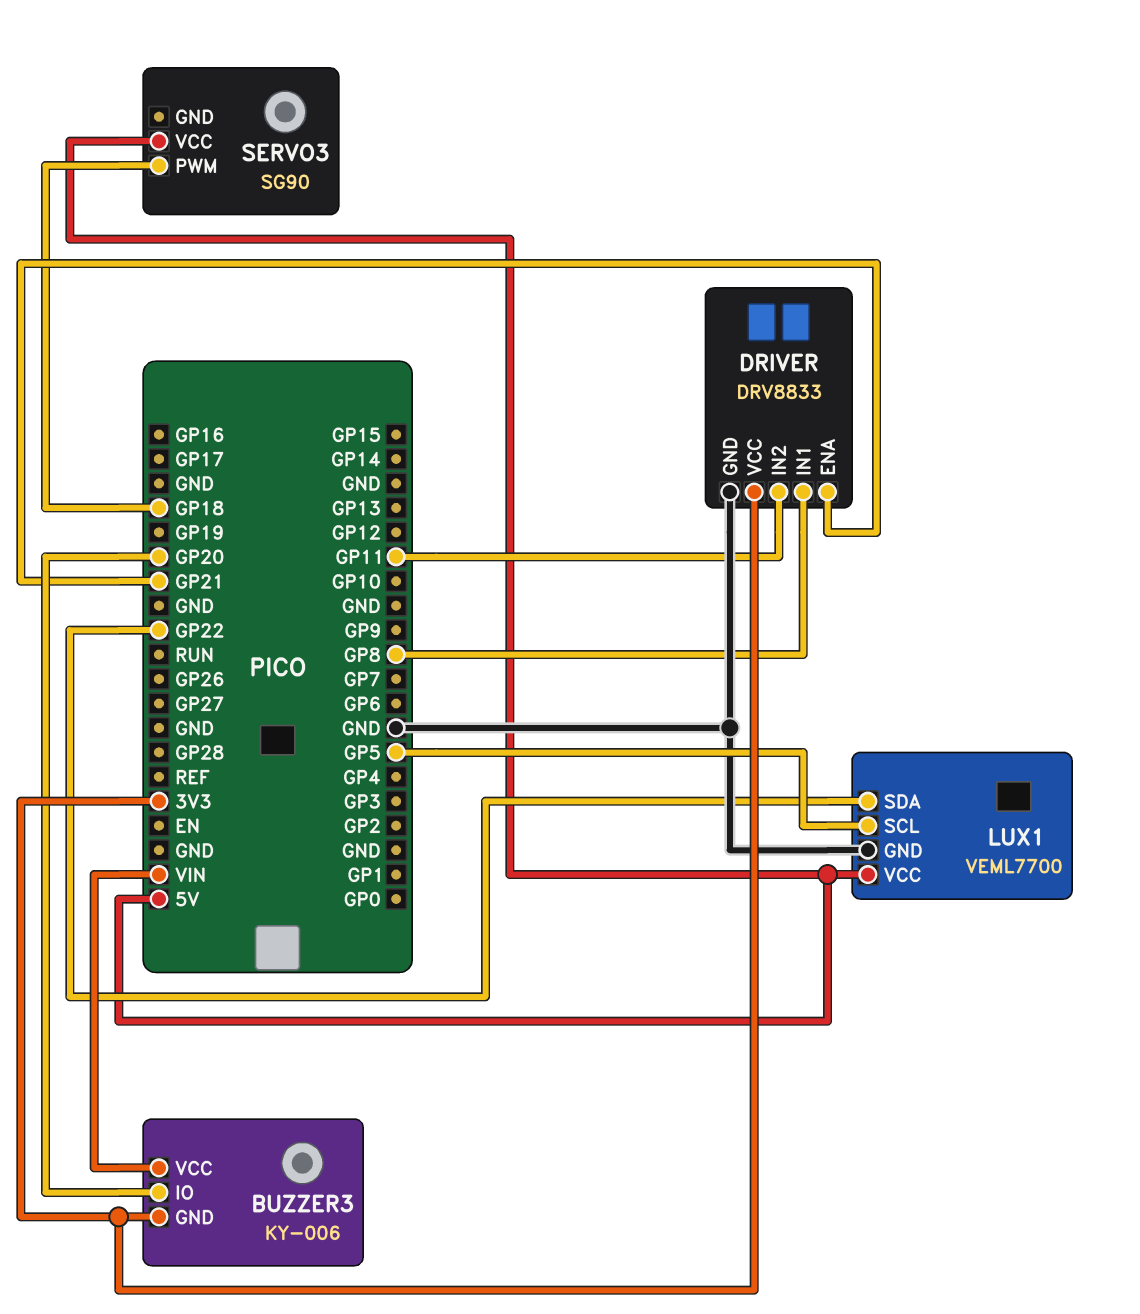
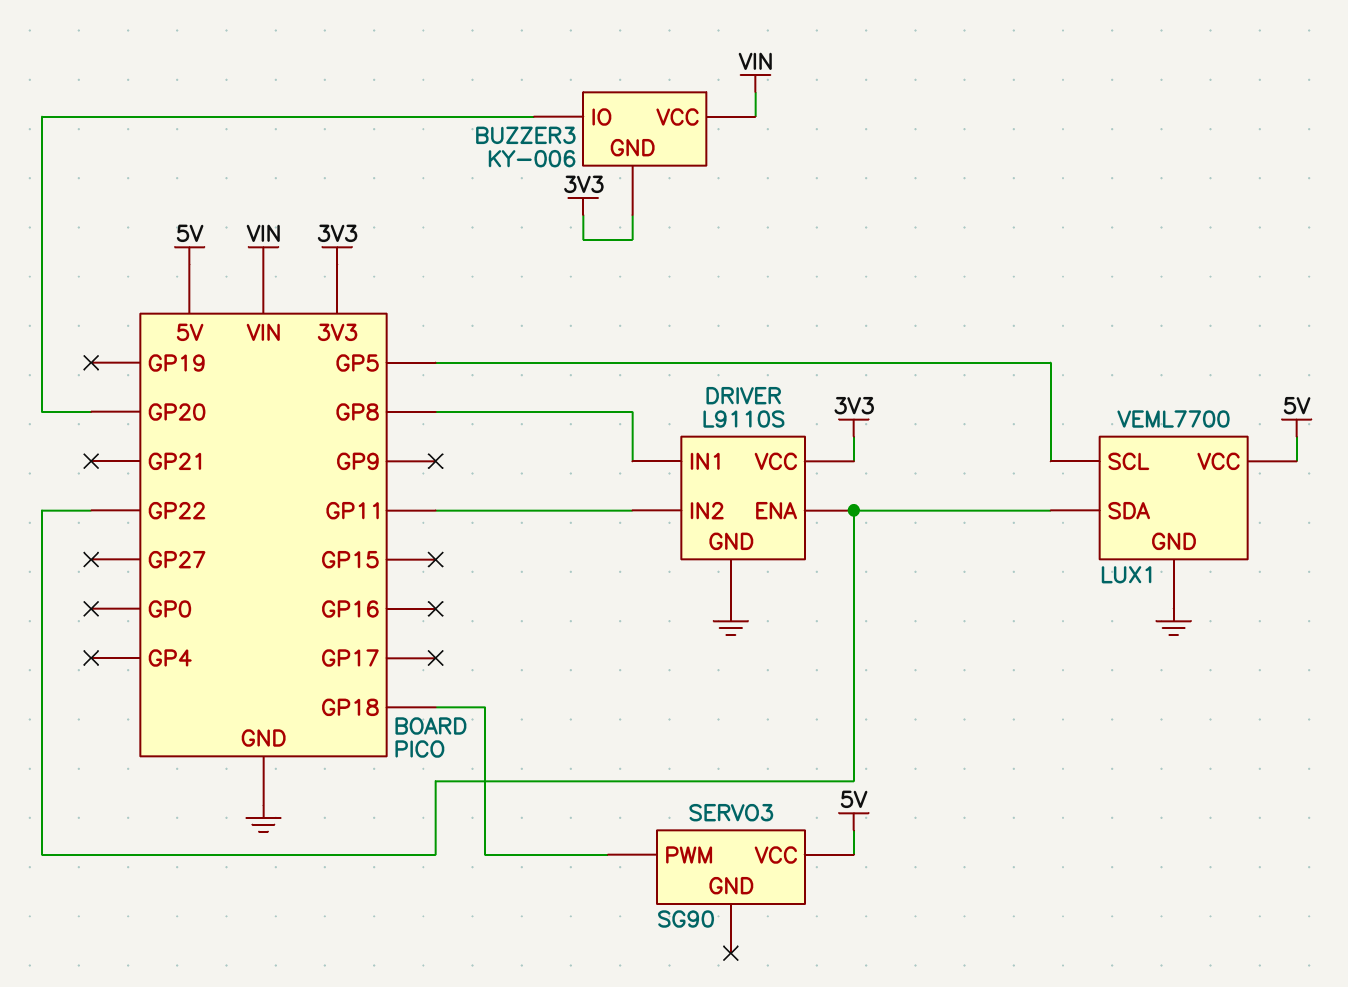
DRIVER: DRV8833 -> L9110S
DRIVER pin ENA: GP21 -> GP22

